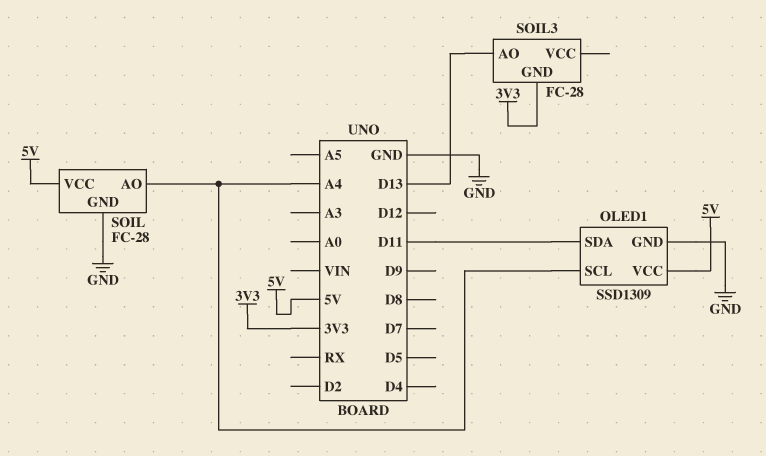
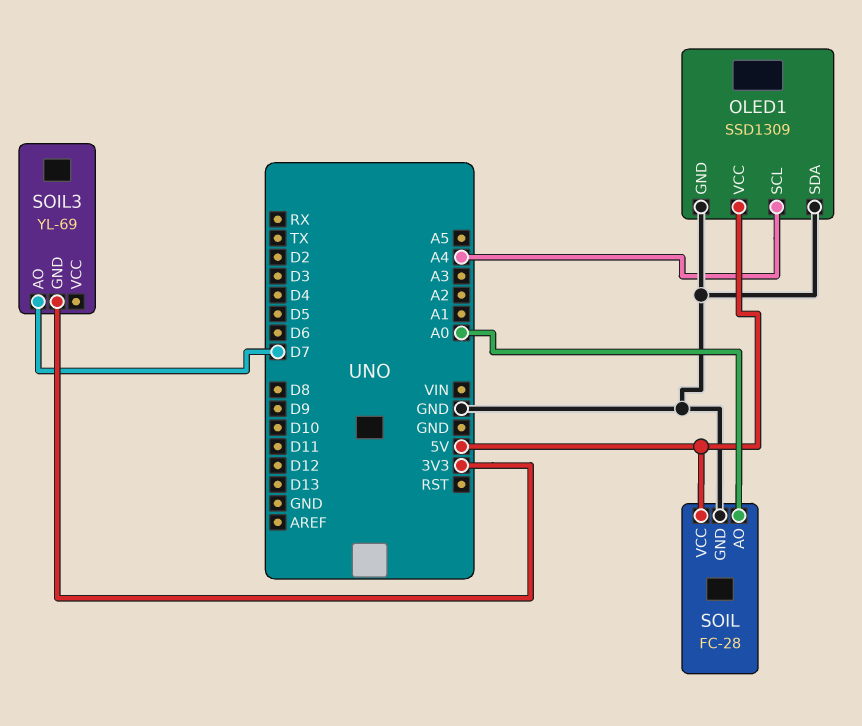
OLED1 pin SDA: D11 -> GND
SOIL pin AO: A4 -> A0
SOIL3: FC-28 -> YL-69
SOIL3 pin AO: D13 -> D7

